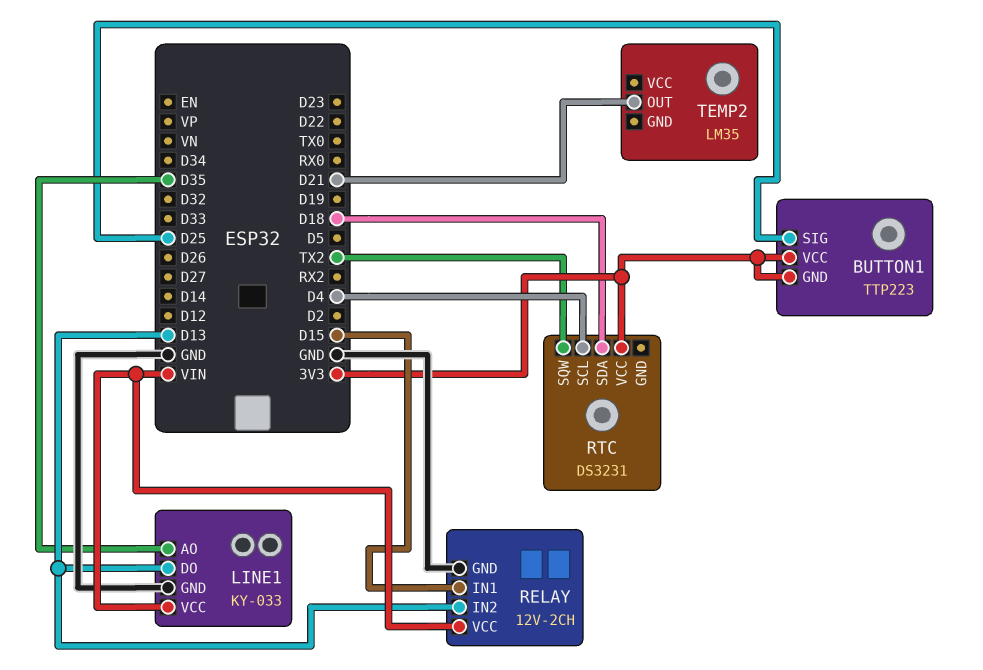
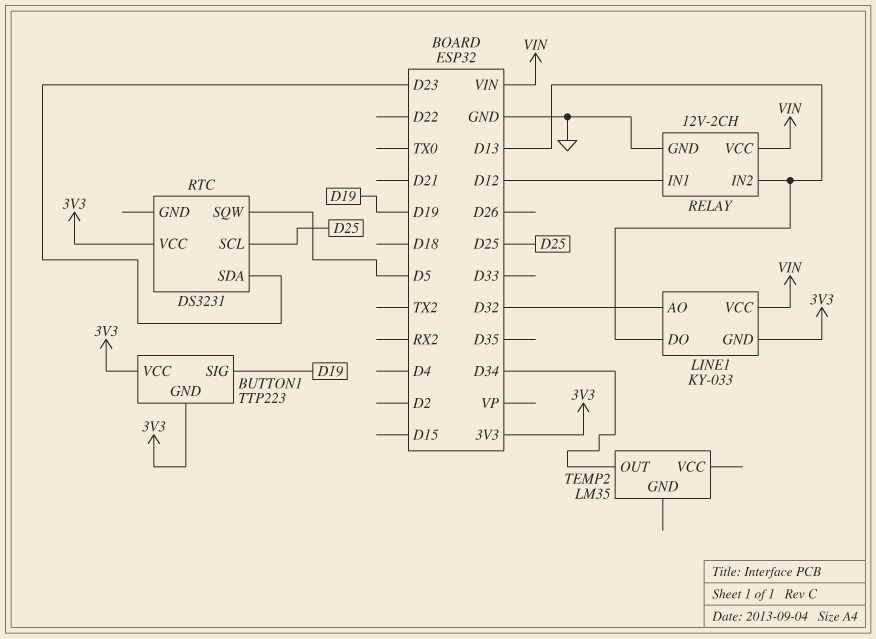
BUTTON1 pin SIG: D25 -> D19
LINE1 pin AO: D35 -> D32
LINE1 pin GND: GND -> 3V3
RELAY pin IN1: D15 -> D12
RTC pin SCL: D4 -> D25
RTC pin SDA: D18 -> D23
RTC pin SQW: TX2 -> D5
TEMP2 pin OUT: D21 -> D34

